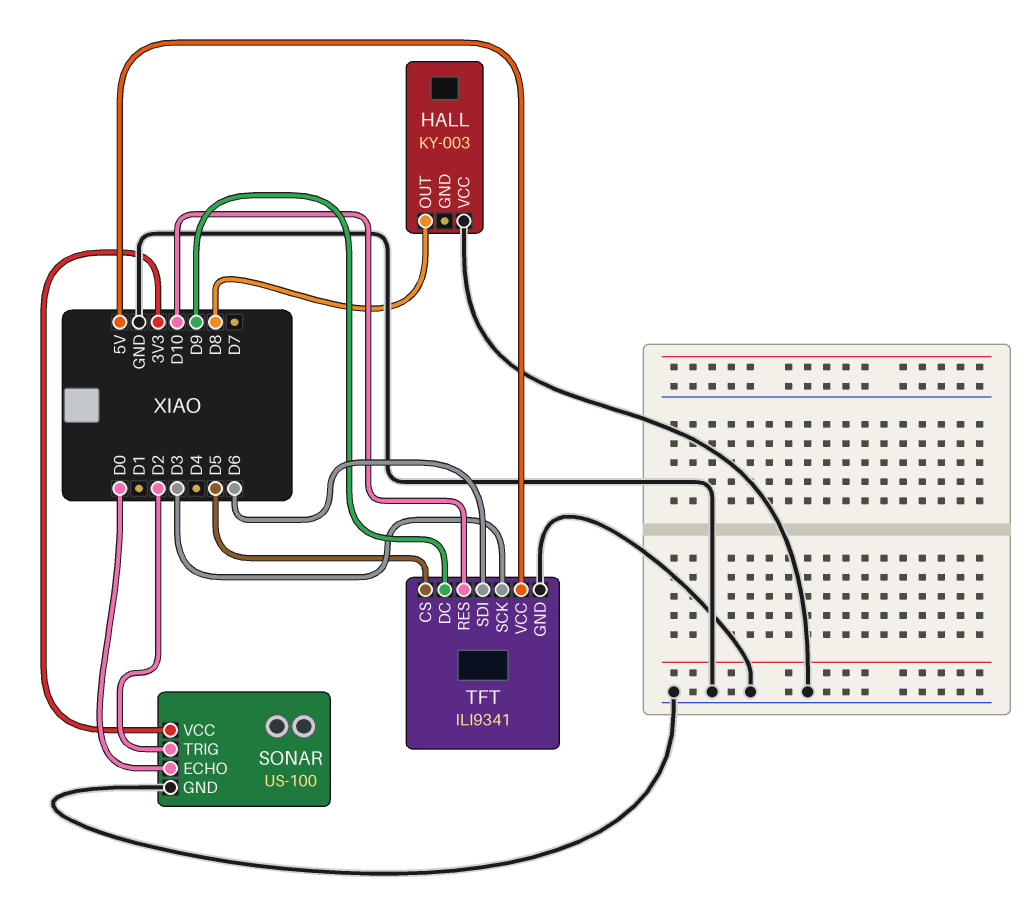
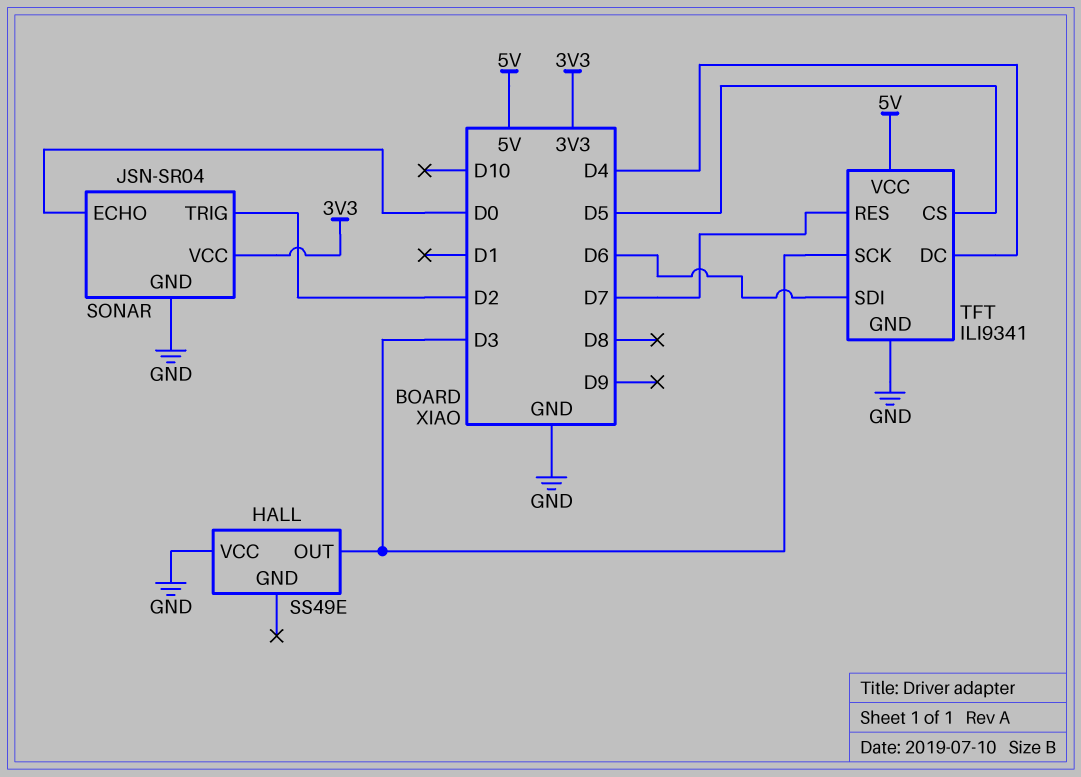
HALL: KY-003 -> SS49E
HALL pin OUT: D8 -> D3
SONAR: US-100 -> JSN-SR04
TFT pin DC: D9 -> D4
TFT pin RES: D10 -> D7

